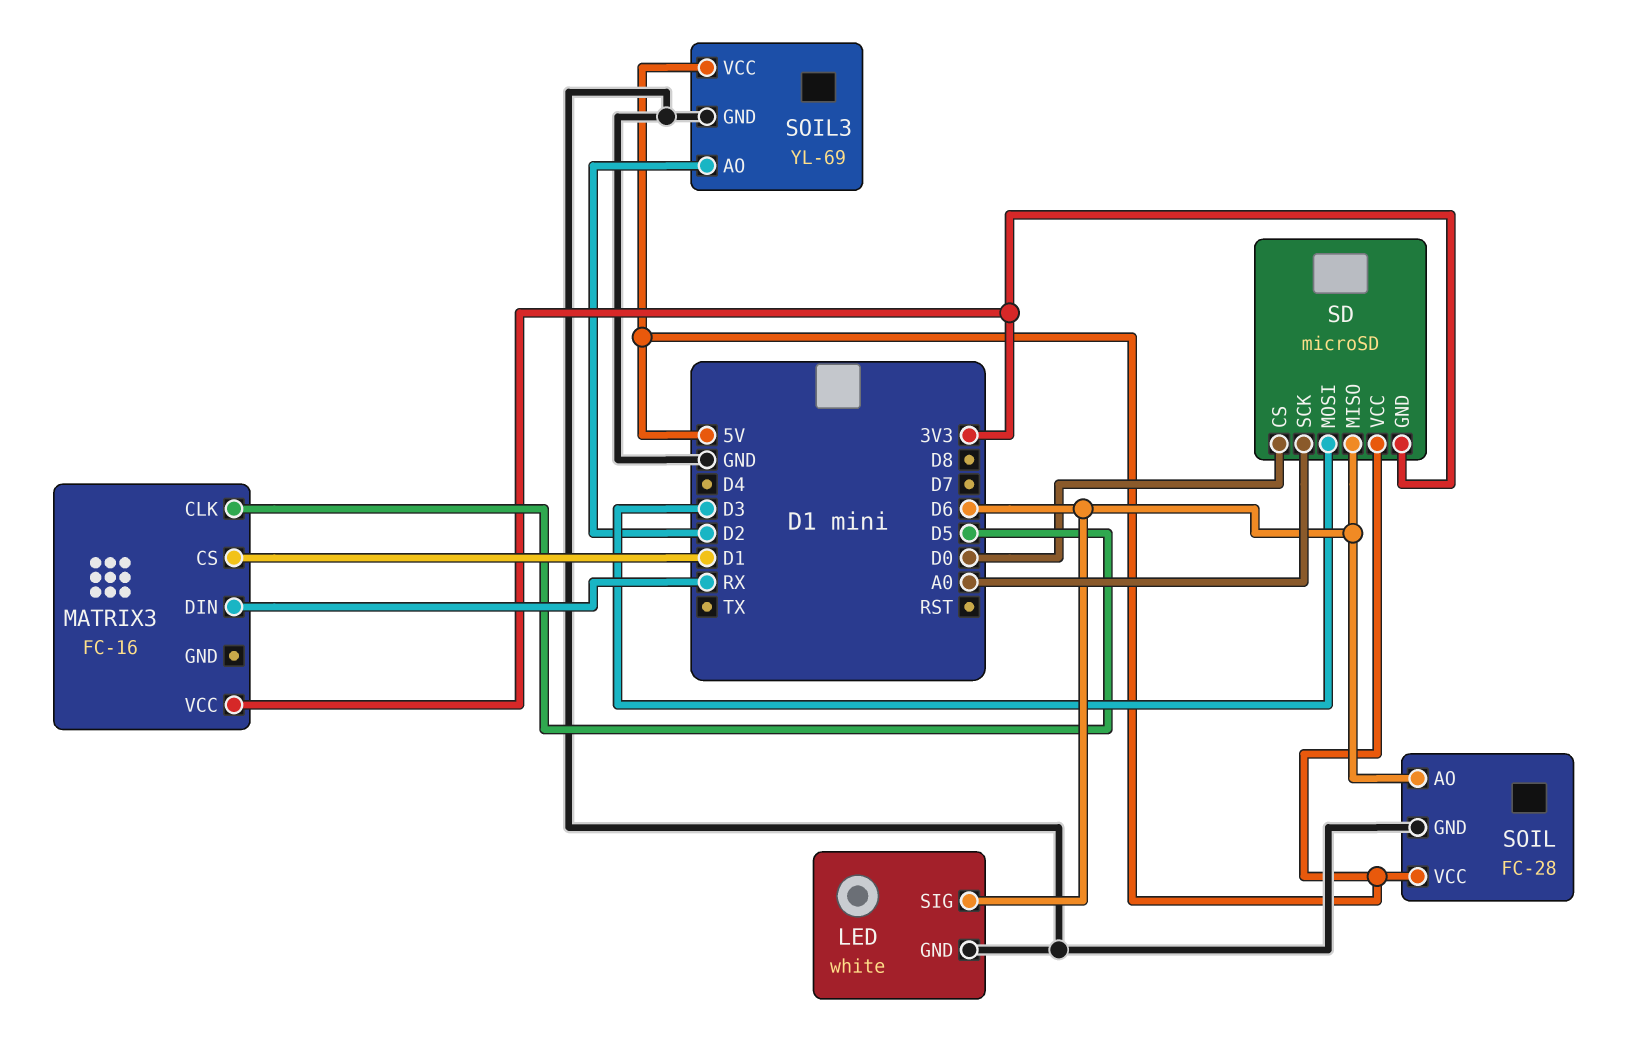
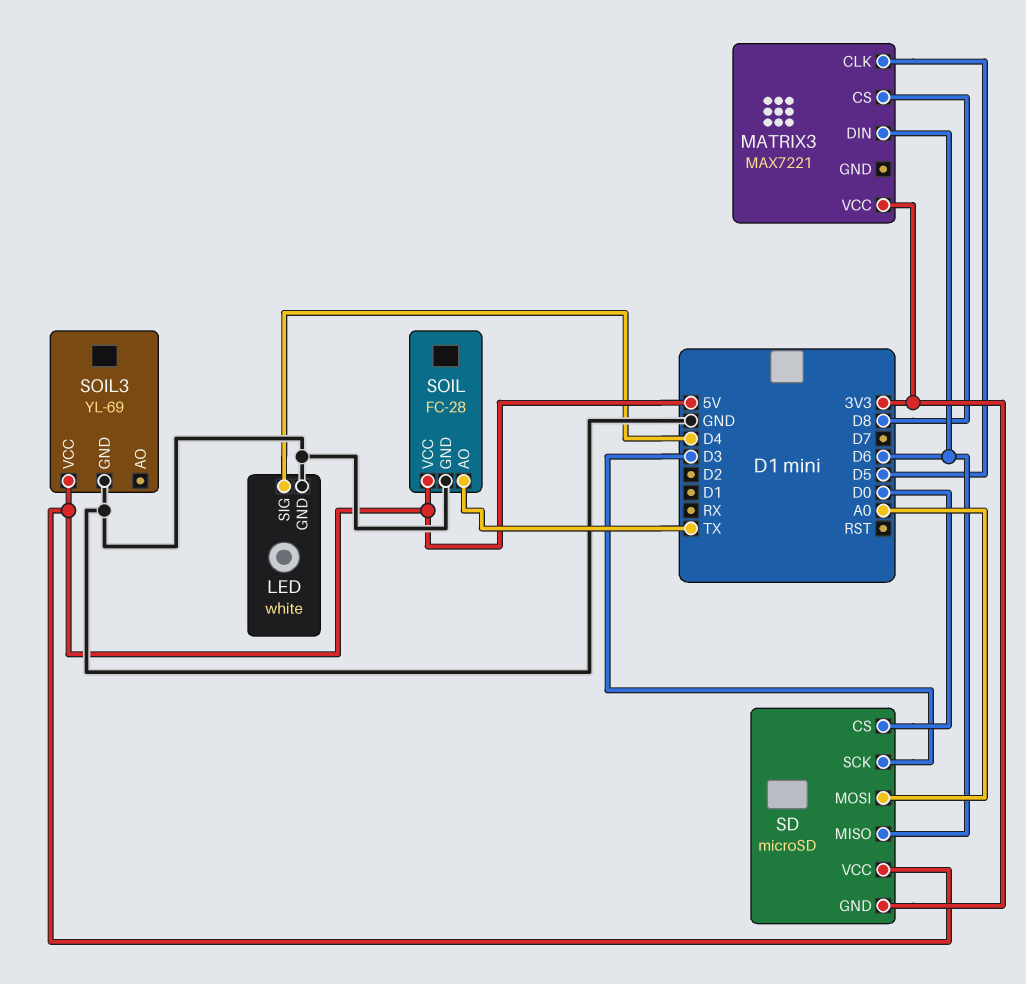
LED pin SIG: D6 -> D4
MATRIX3: FC-16 -> MAX7221
MATRIX3 pin CS: D1 -> D8
MATRIX3 pin DIN: RX -> D6
SD pin MOSI: D3 -> A0
SD pin SCK: A0 -> D3
SOIL pin AO: D6 -> TX
SOIL3 pin AO: D2 -> none

